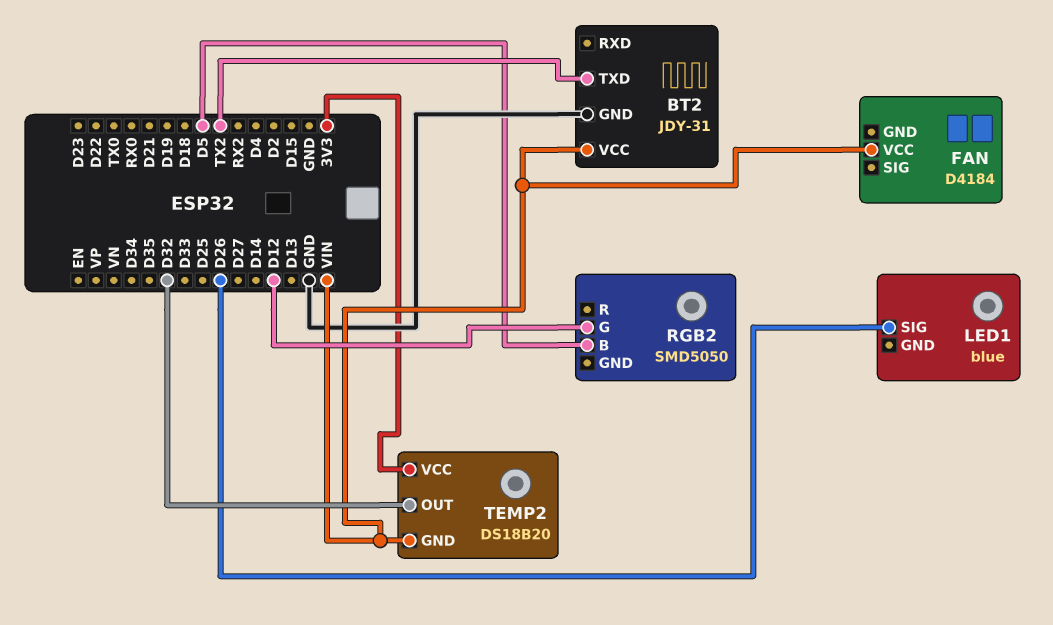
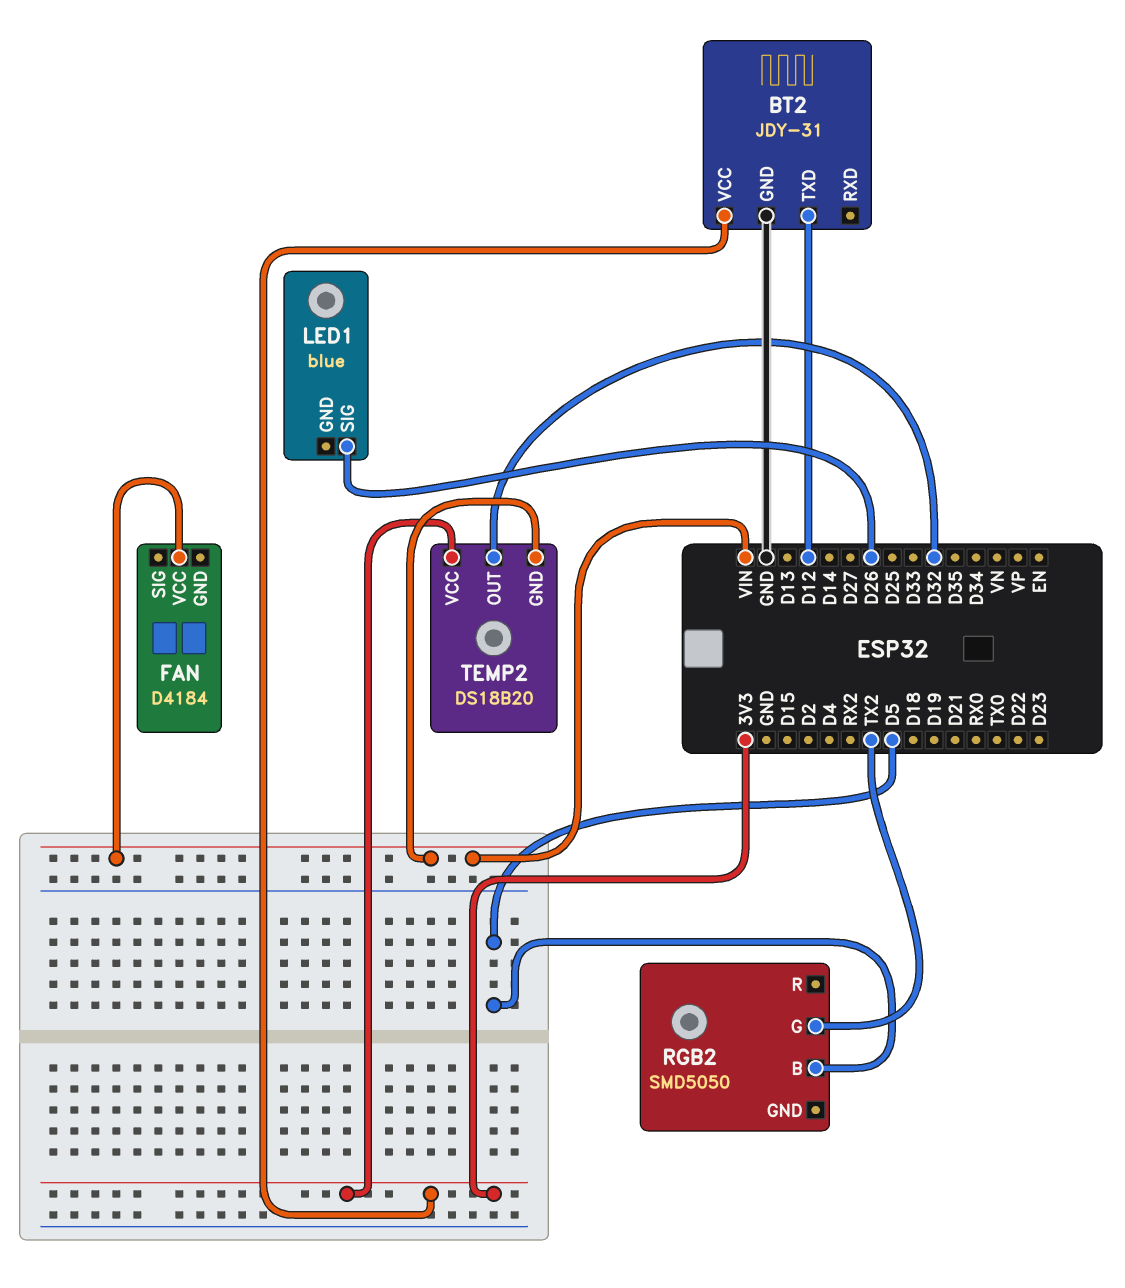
BT2 pin TXD: TX2 -> D12
BT2 pin VCC: VIN -> 3V3
RGB2 pin G: D12 -> TX2

